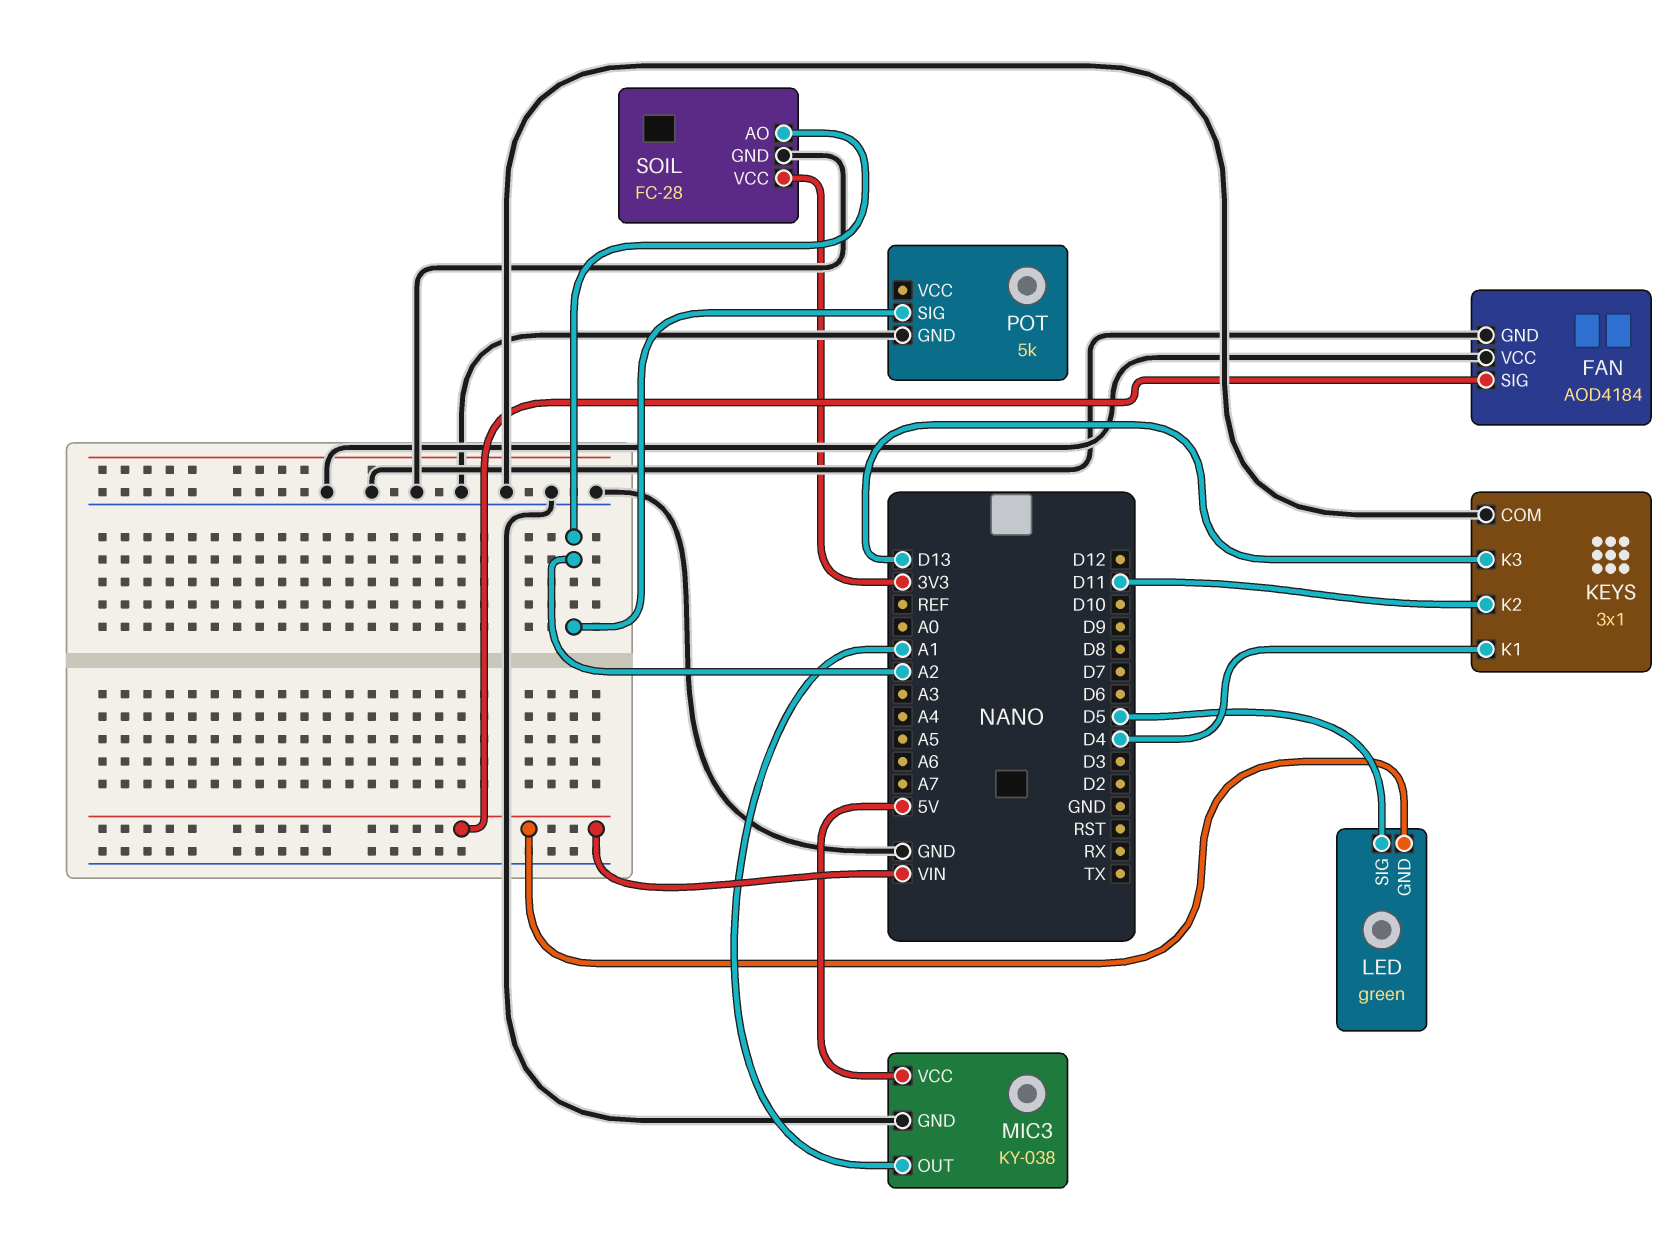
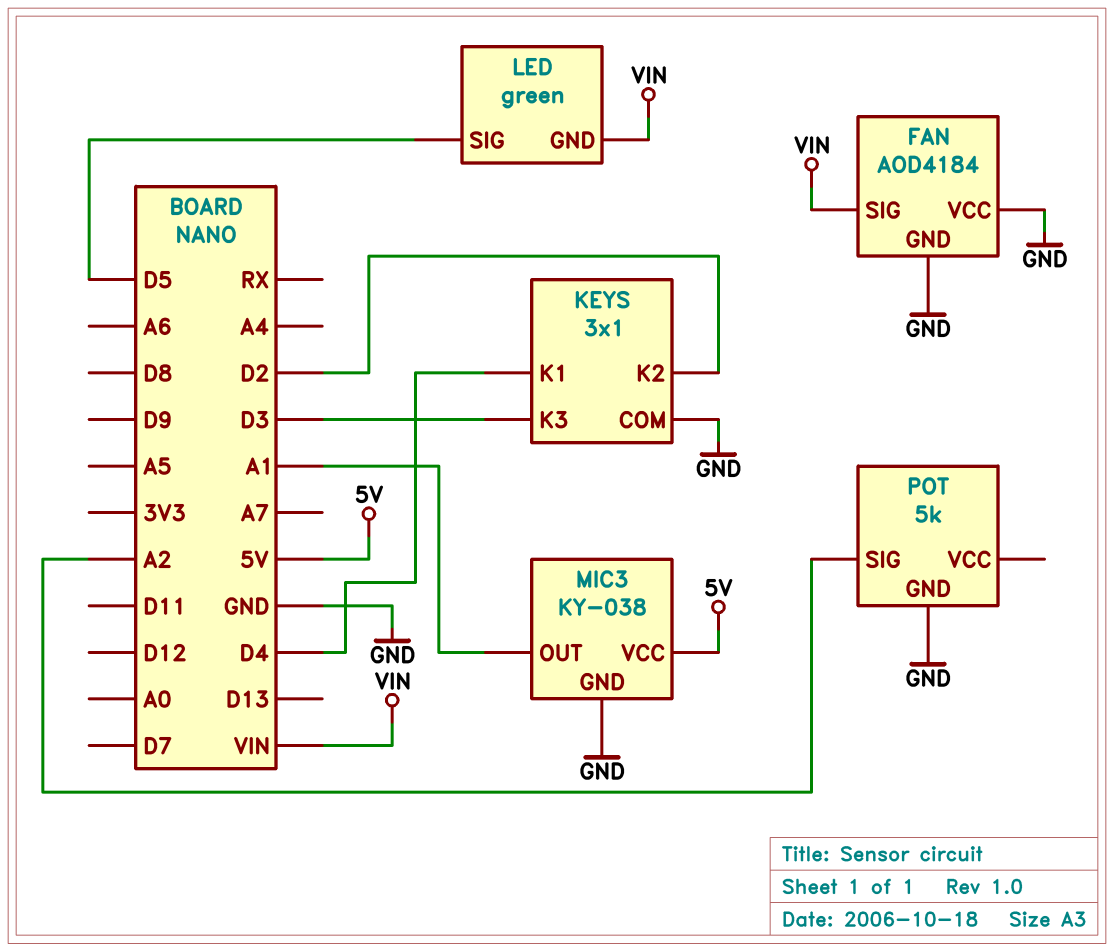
KEYS pin K2: D11 -> D2
KEYS pin K3: D13 -> D3
SOIL: FC-28 -> none
SOIL pin AO: A2 -> none
SOIL pin GND: GND -> none
SOIL pin VCC: 3V3 -> none

